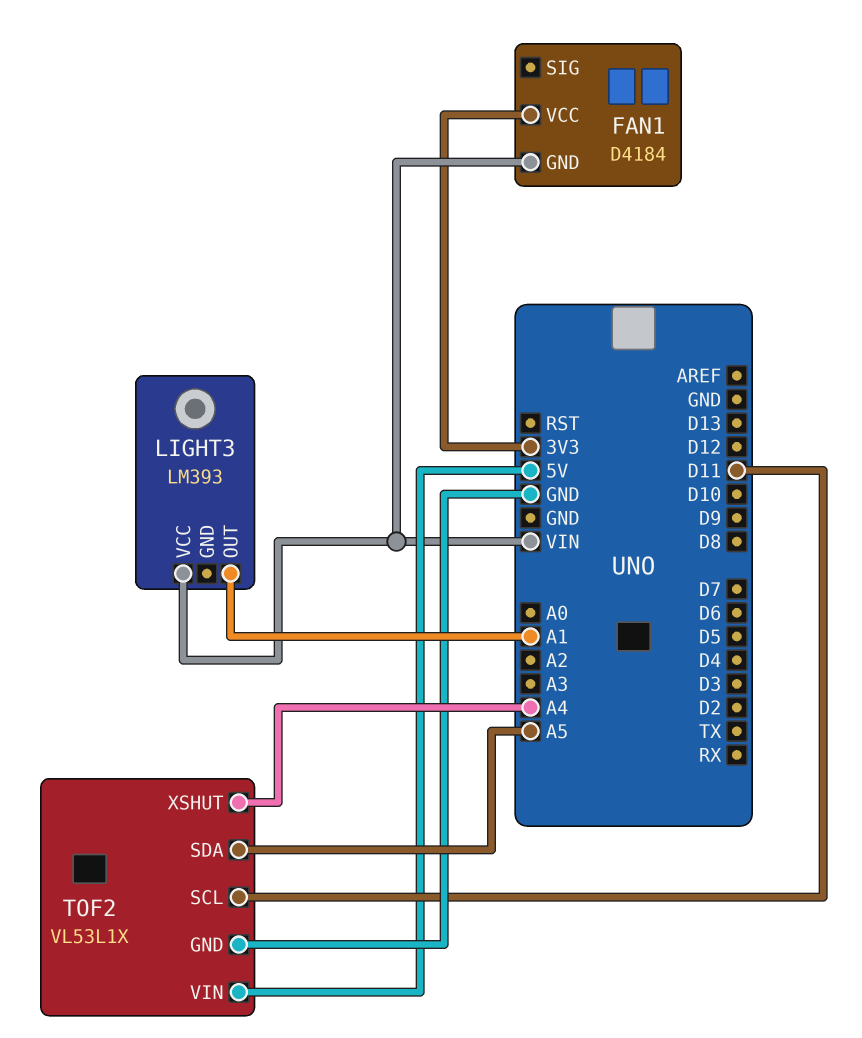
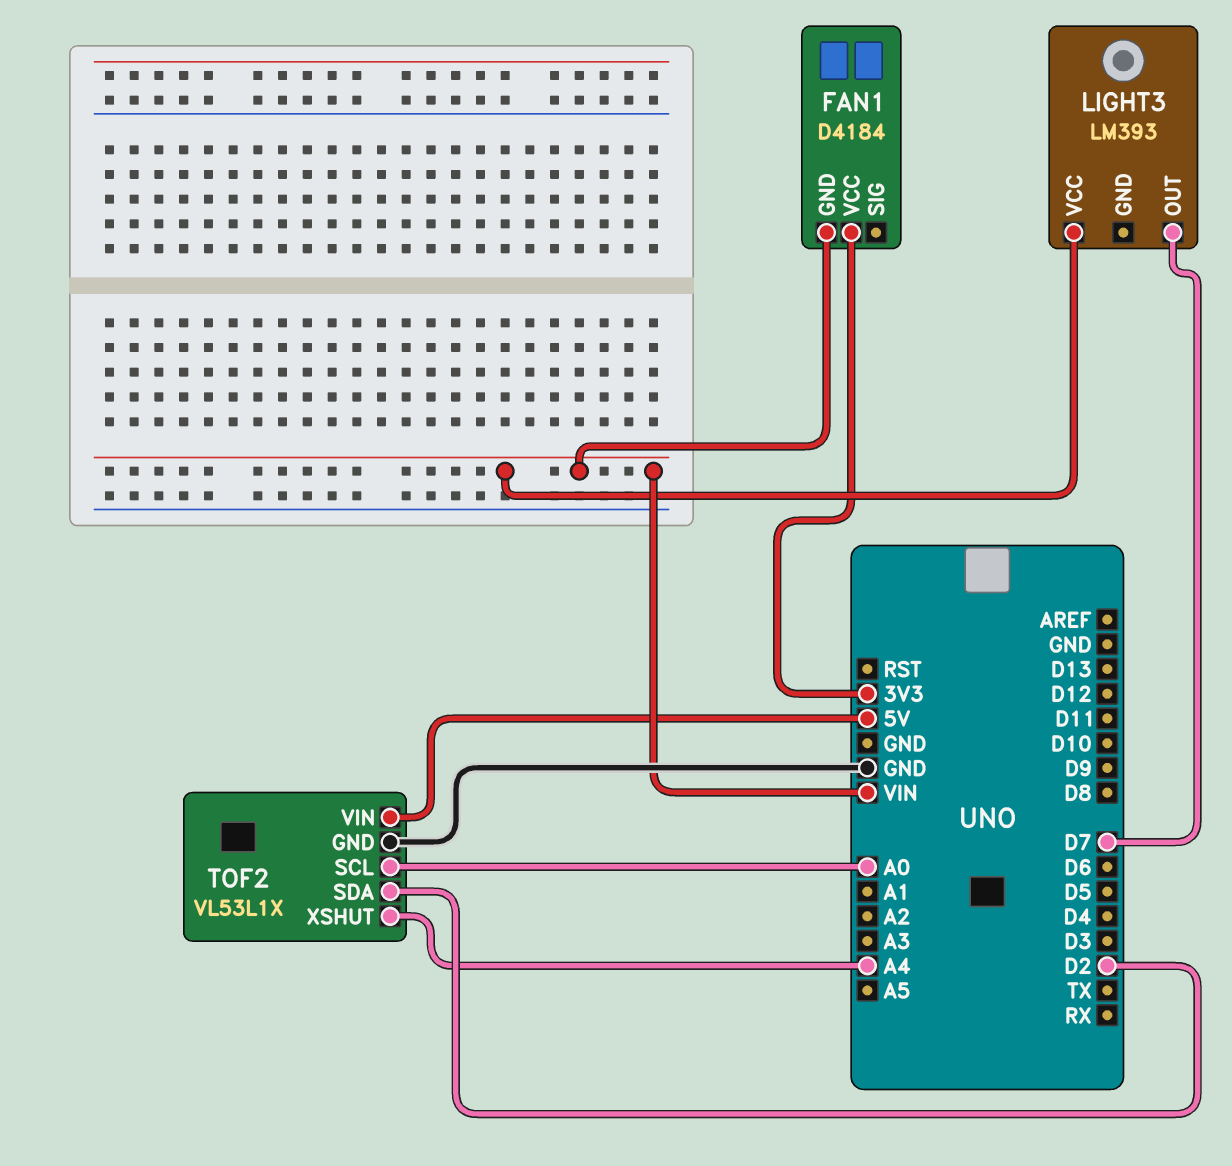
LIGHT3 pin OUT: A1 -> D7
TOF2 pin SCL: D11 -> A0
TOF2 pin SDA: A5 -> D2

